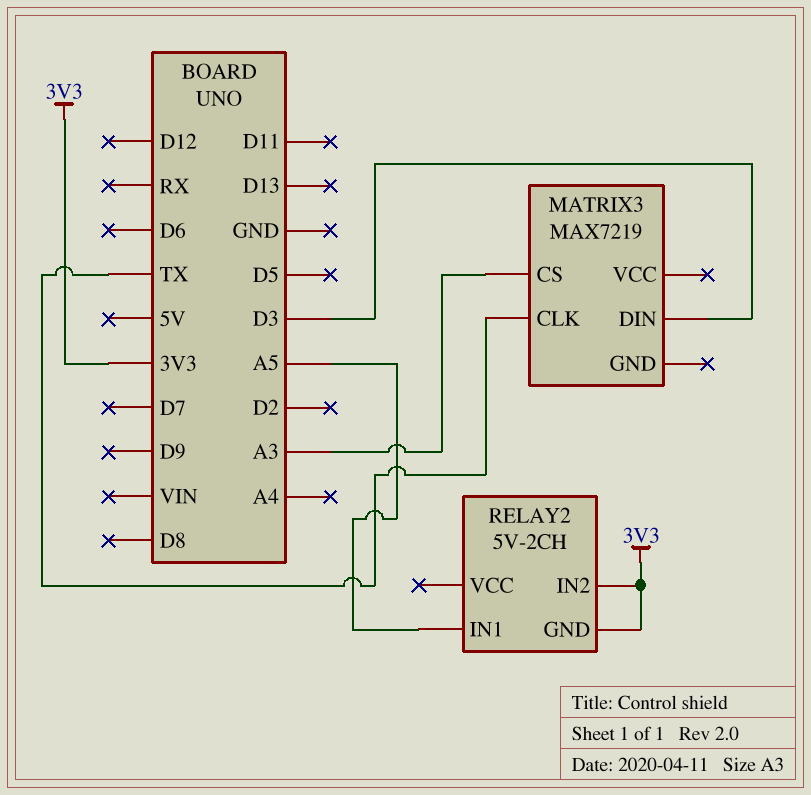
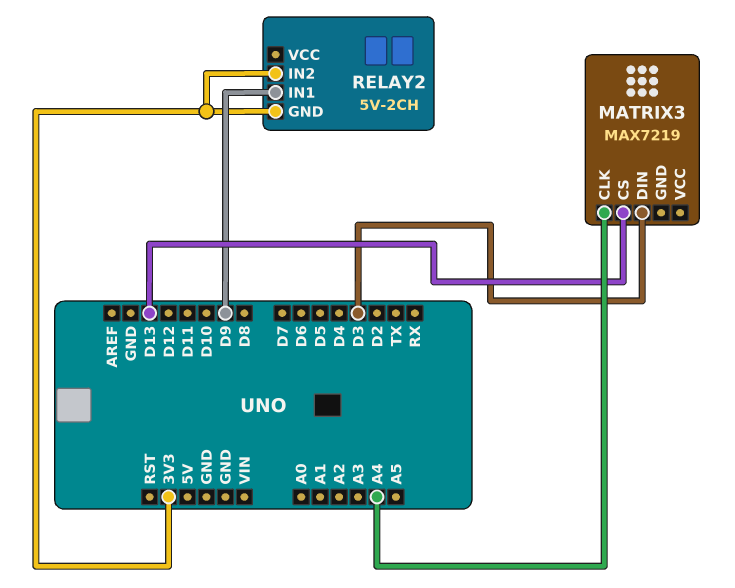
MATRIX3 pin CLK: TX -> A4
MATRIX3 pin CS: A3 -> D13
RELAY2 pin IN1: A5 -> D9

